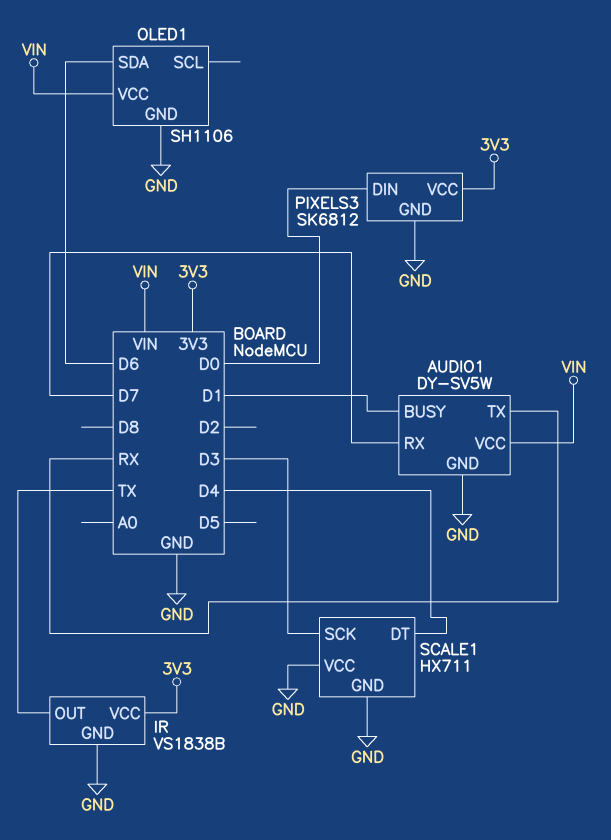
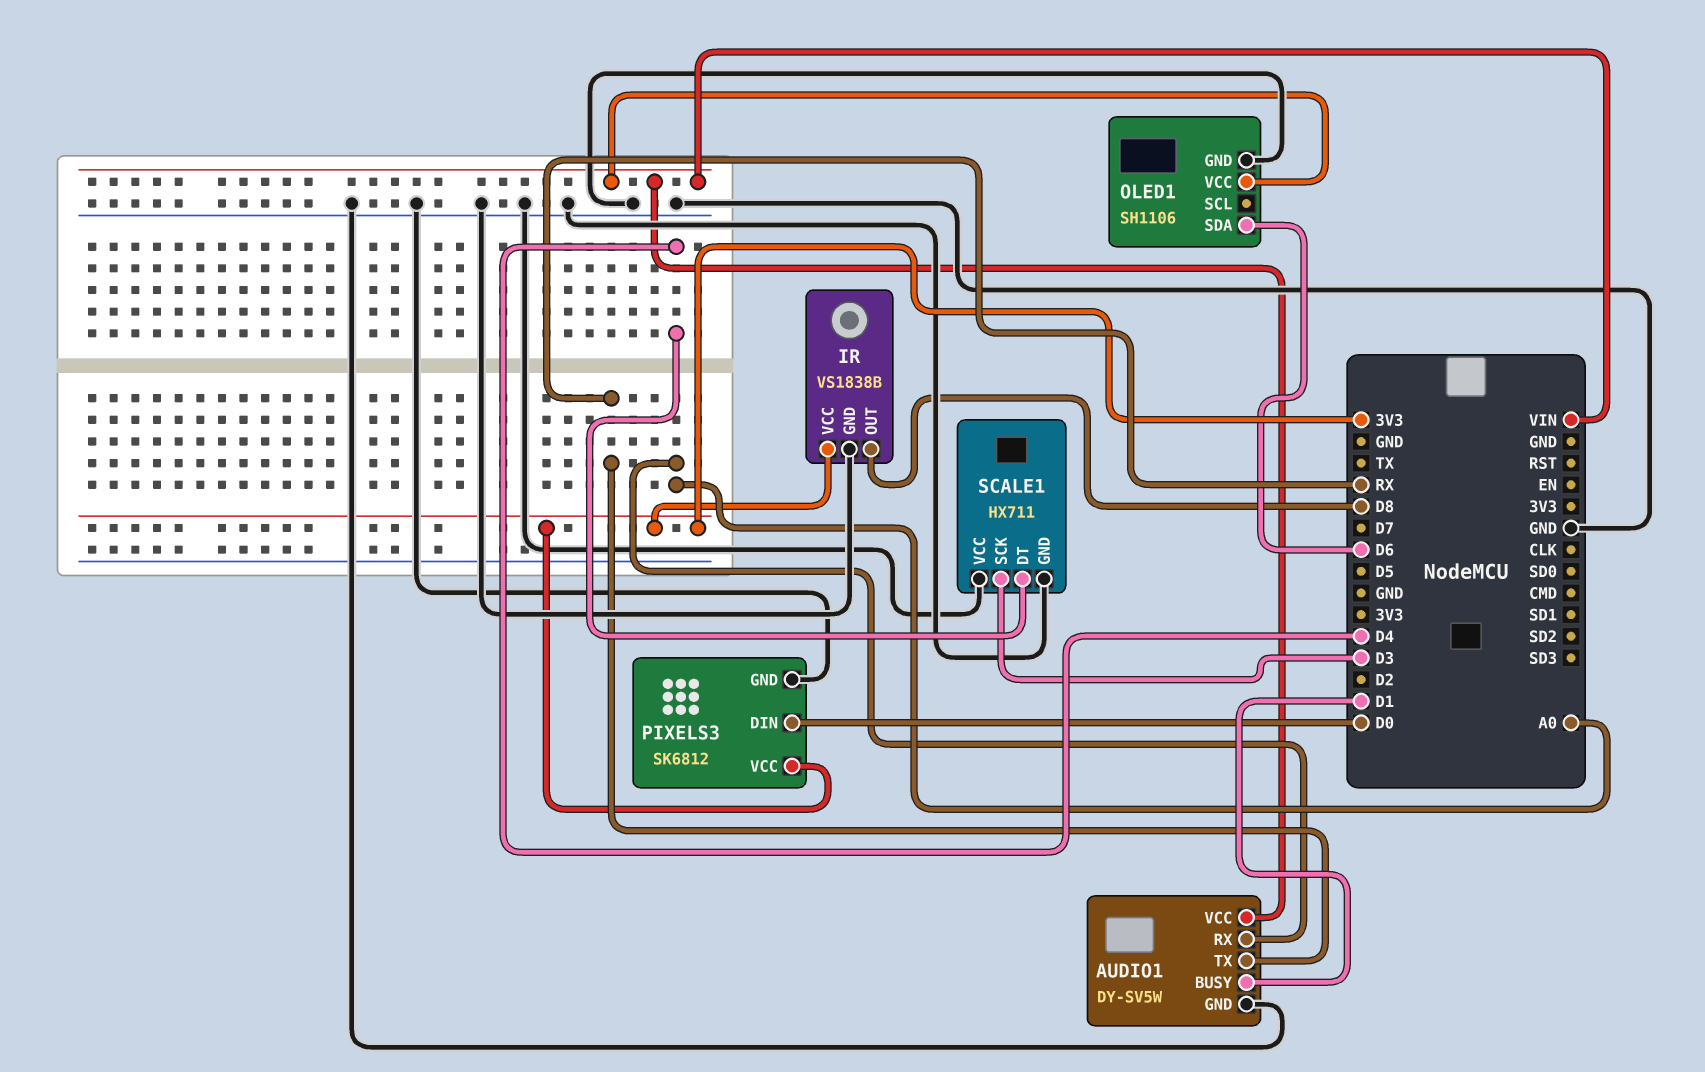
AUDIO1 pin RX: D7 -> A0
IR pin OUT: TX -> D8

